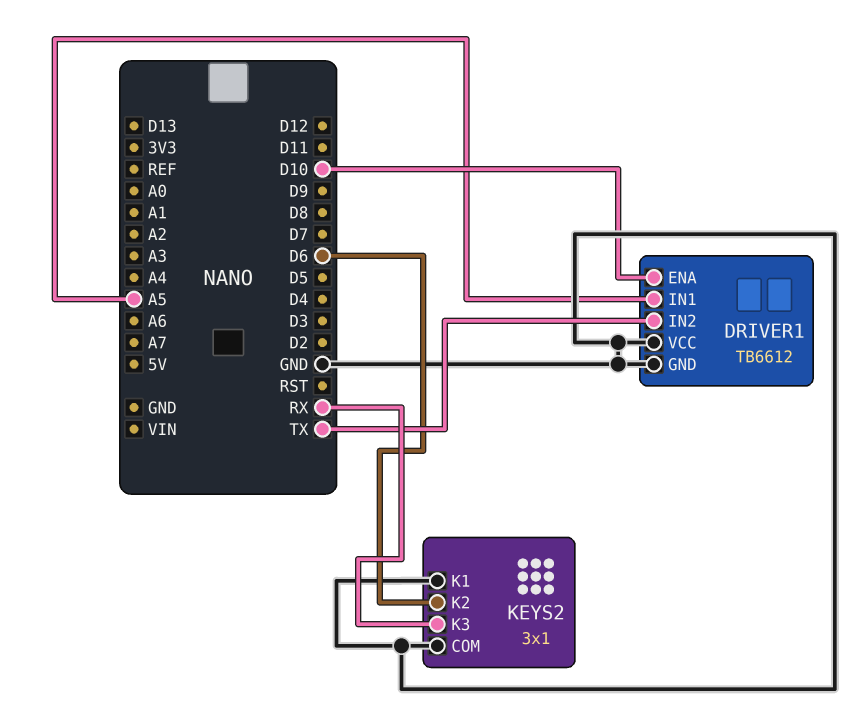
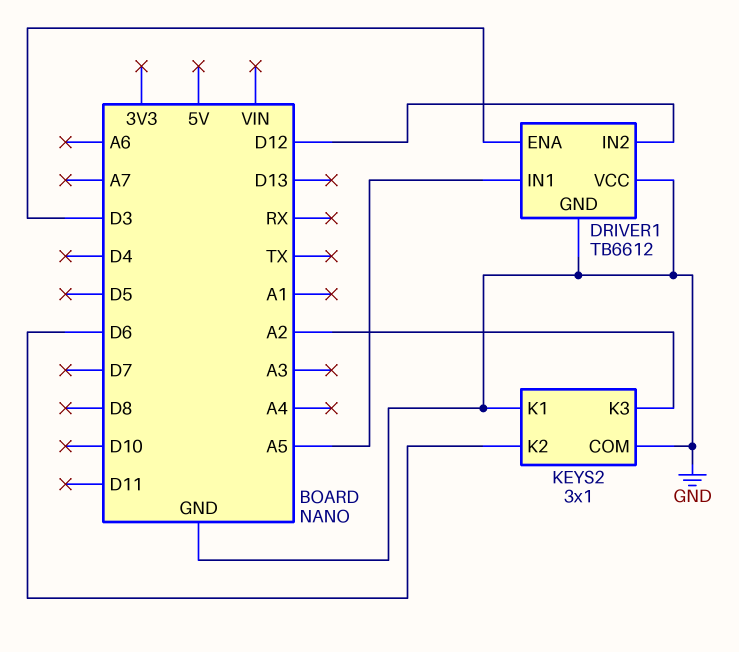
DRIVER1 pin ENA: D10 -> D3
DRIVER1 pin IN2: TX -> D12
KEYS2 pin K3: RX -> A2

